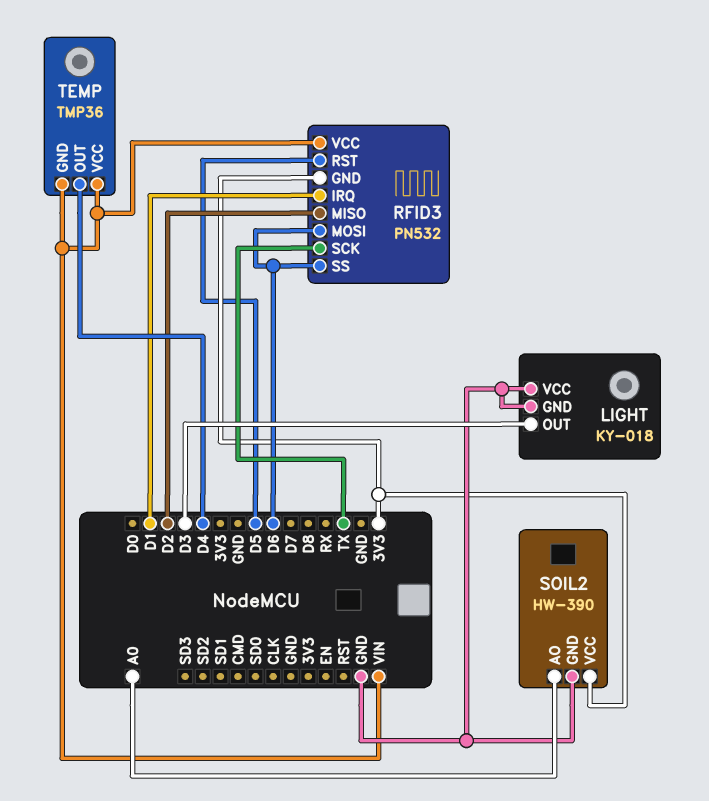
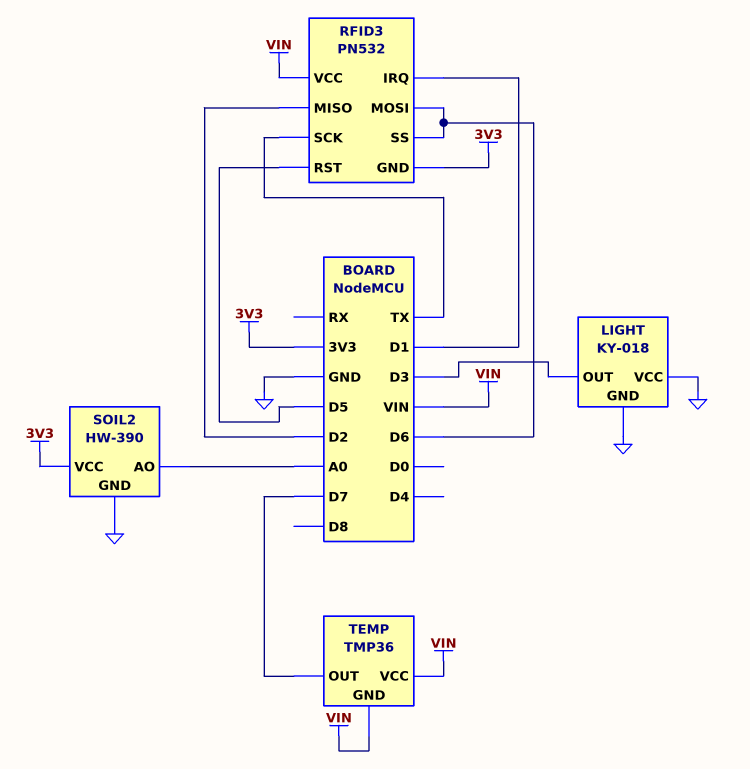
TEMP pin OUT: D4 -> D7

